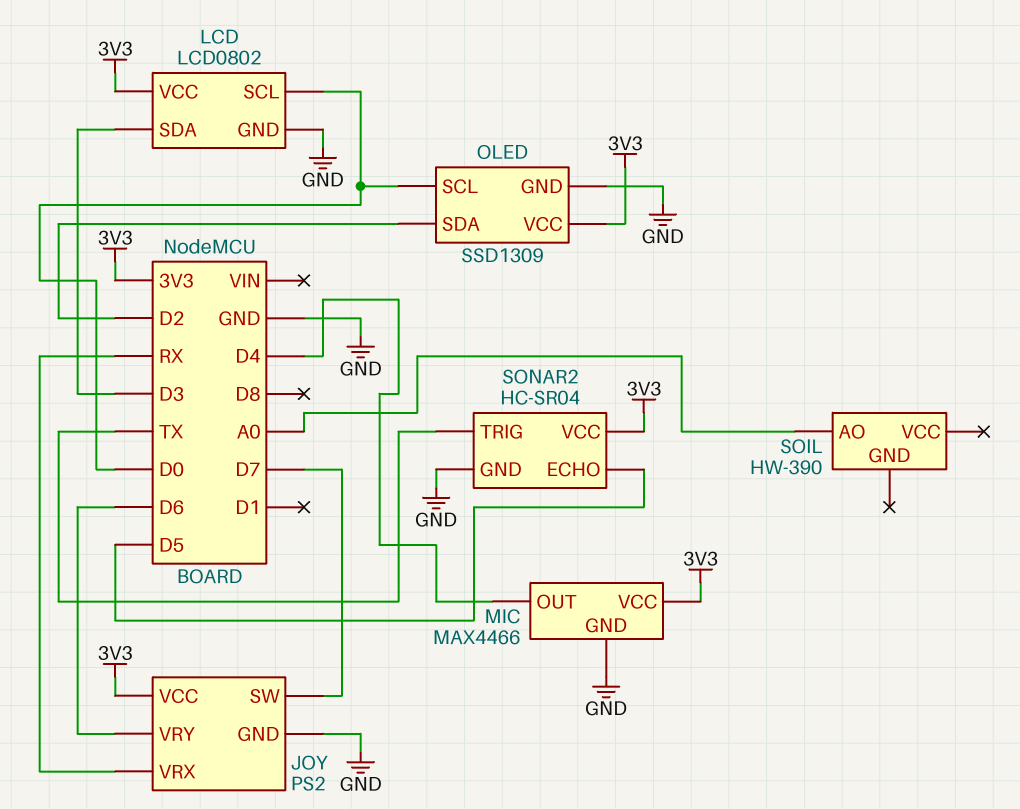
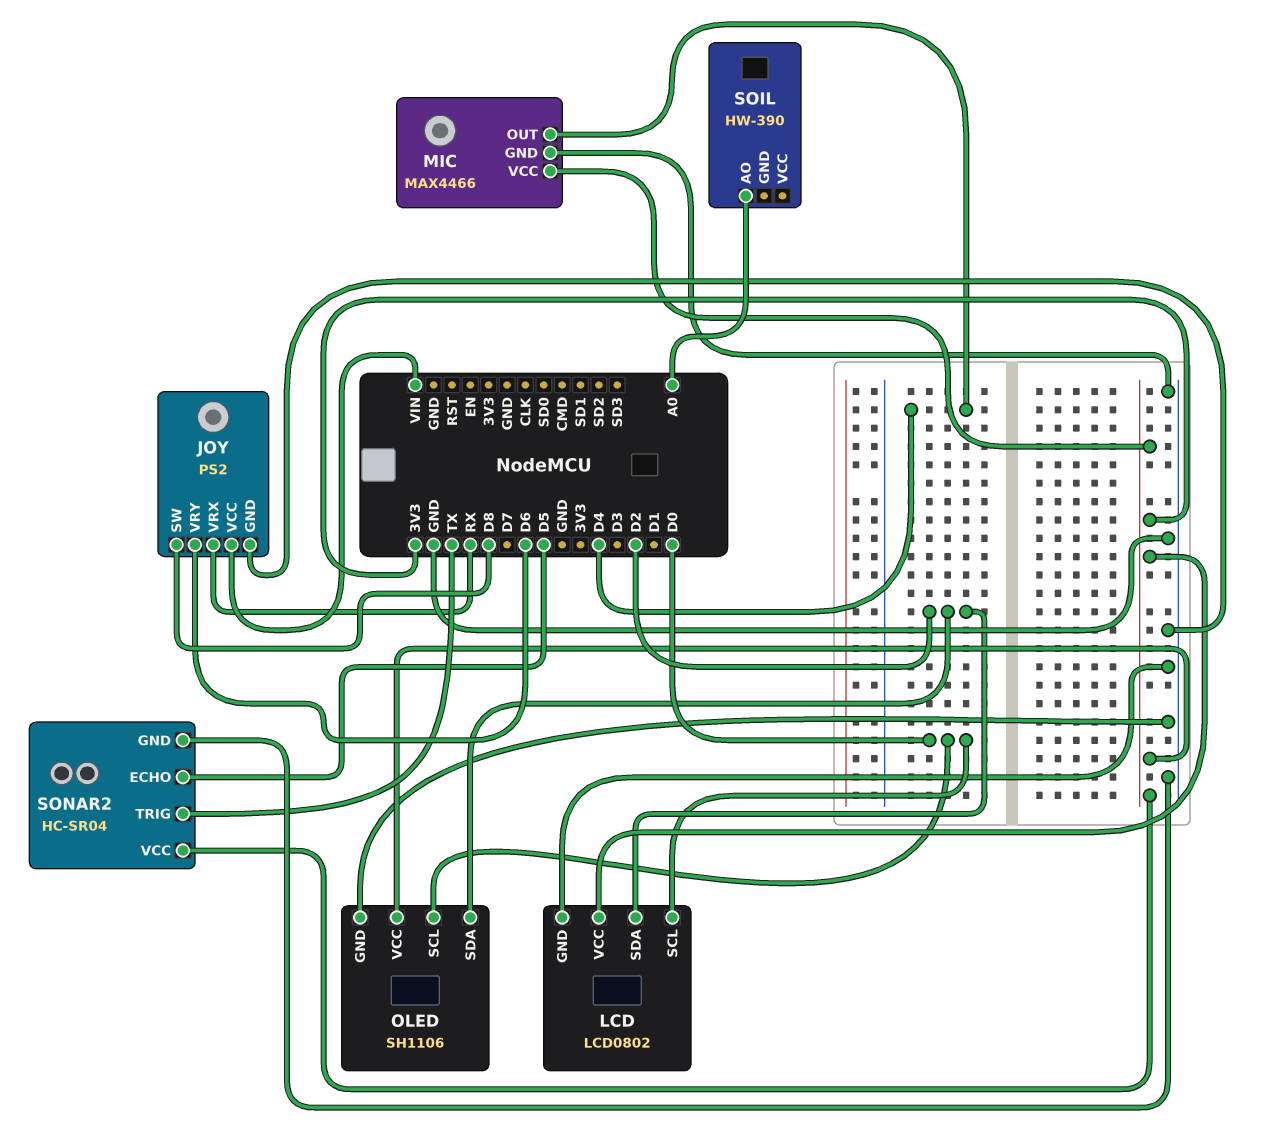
JOY pin SW: D7 -> D8
JOY pin VCC: 3V3 -> VIN
LCD pin SDA: D3 -> D2
OLED: SSD1309 -> SH1106

